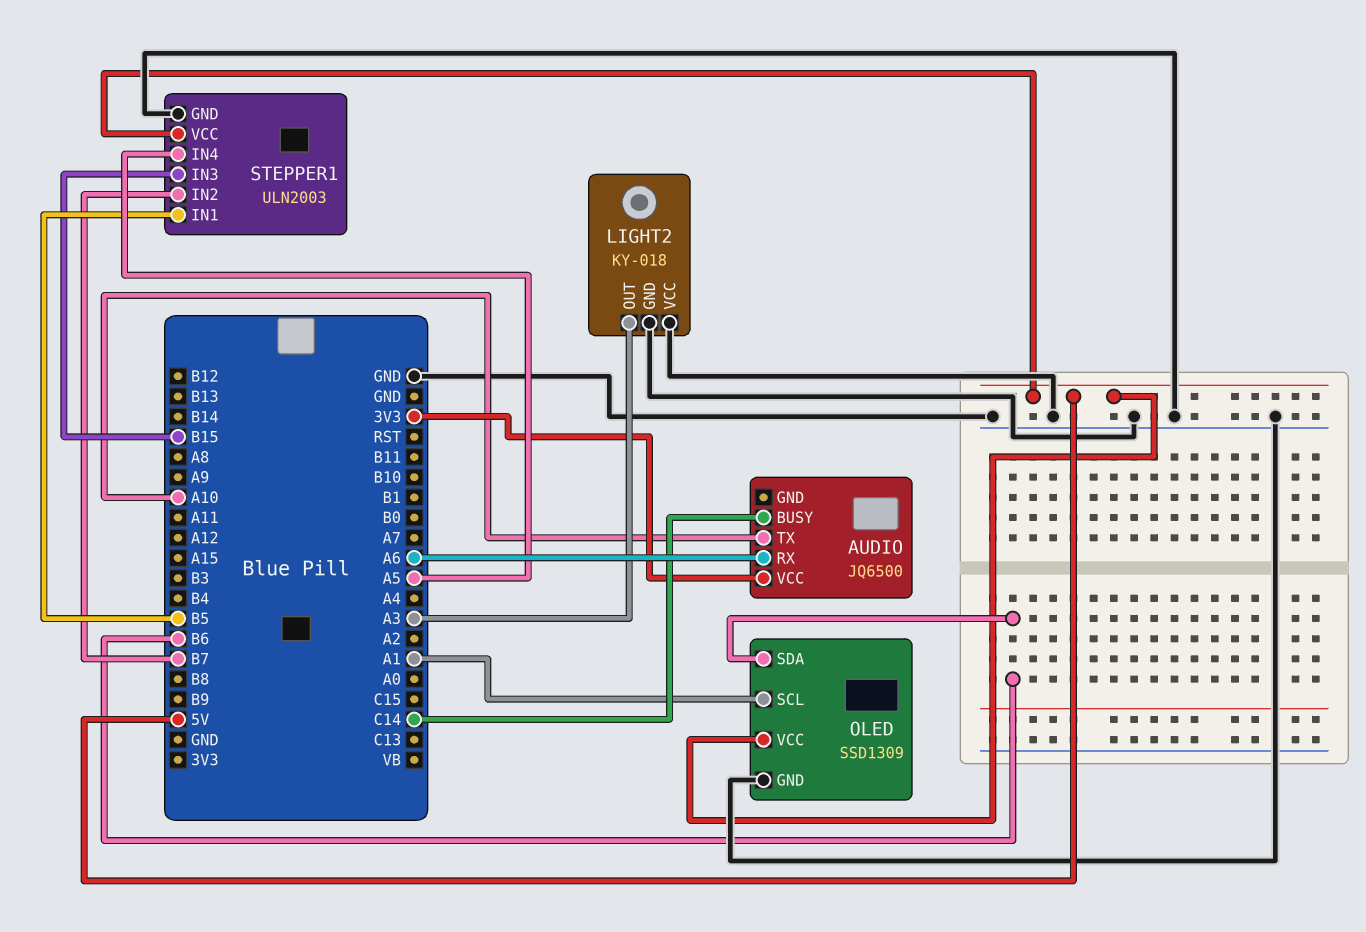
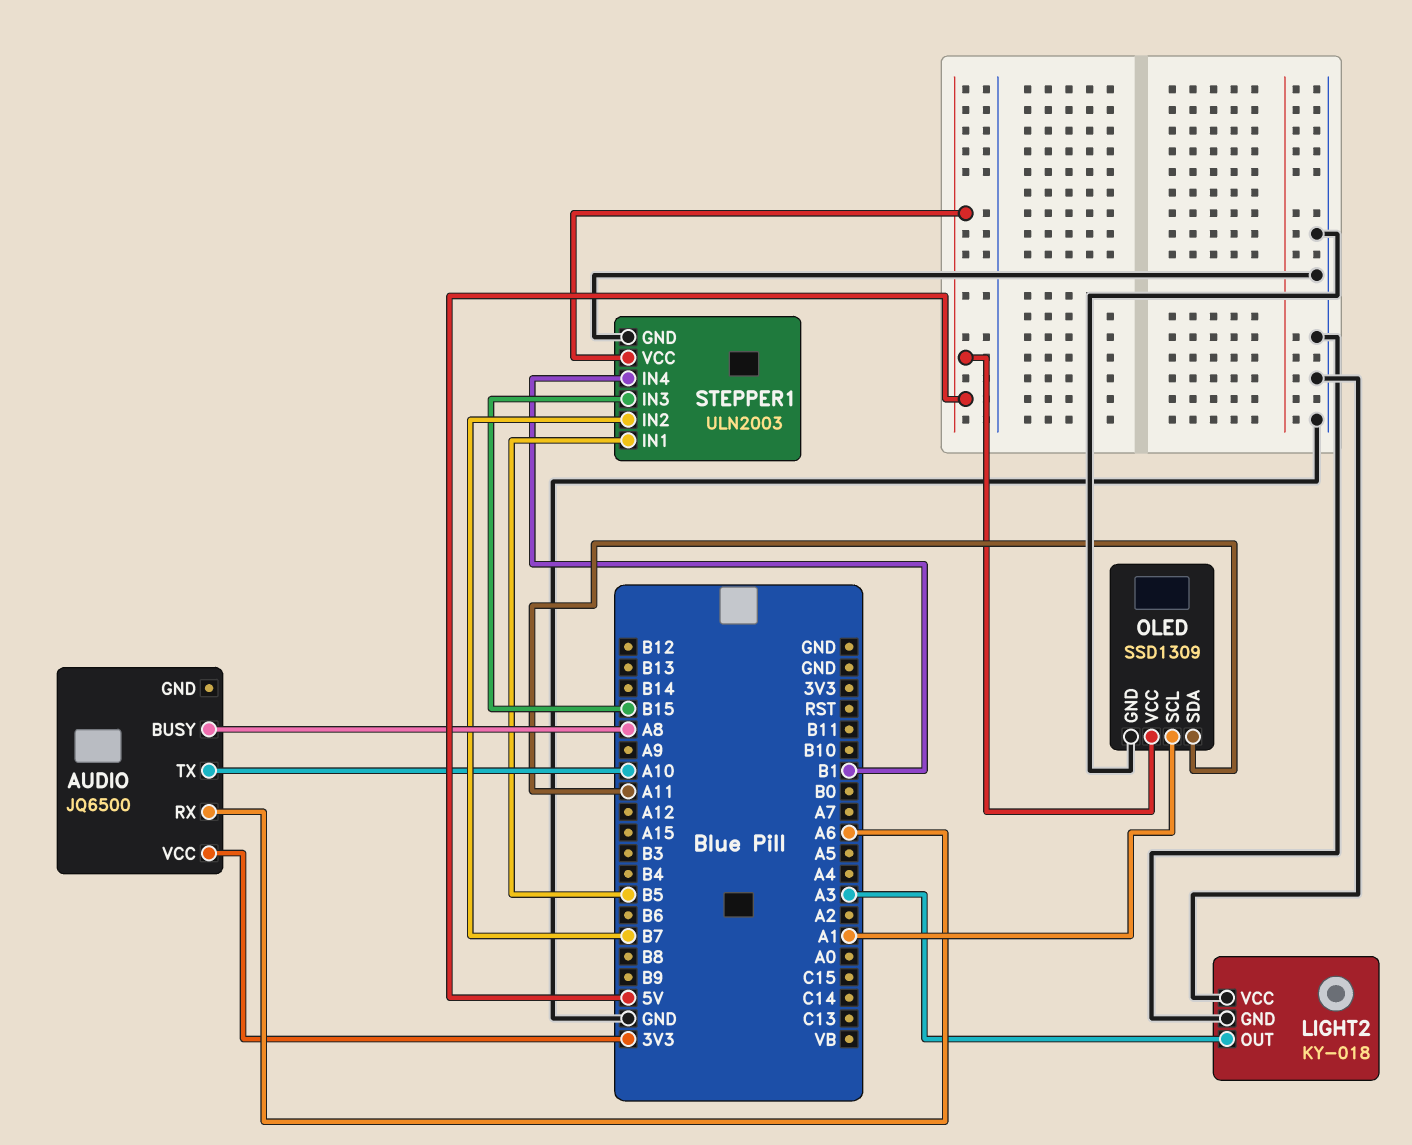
AUDIO pin BUSY: C14 -> A8
OLED pin SDA: B6 -> A11
STEPPER1 pin IN4: A5 -> B1

